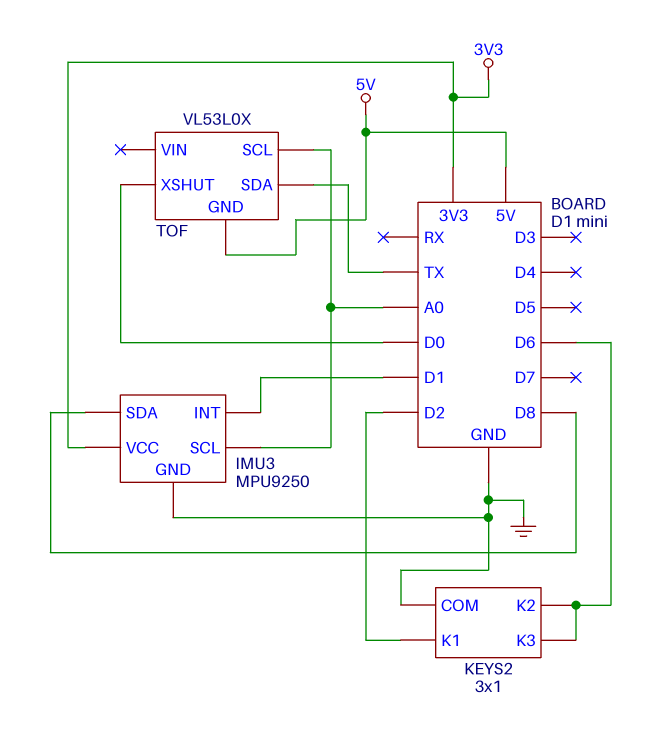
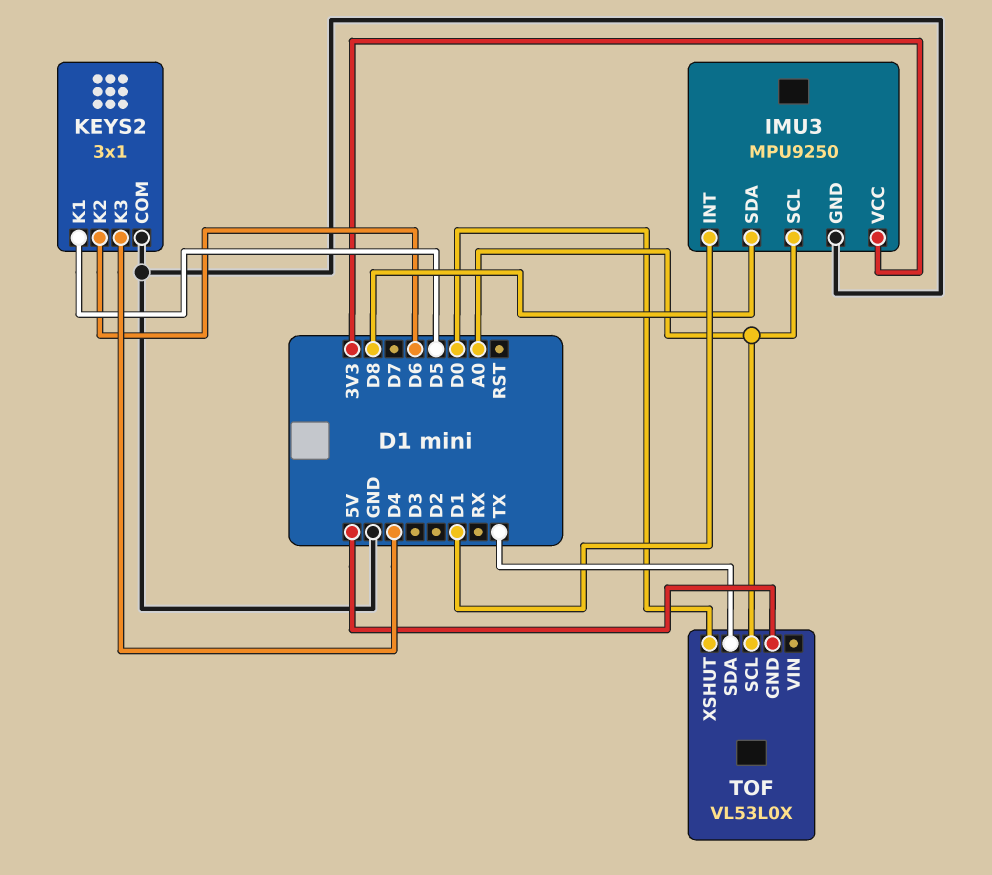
KEYS2 pin K1: D2 -> D5
KEYS2 pin K3: D6 -> D4

